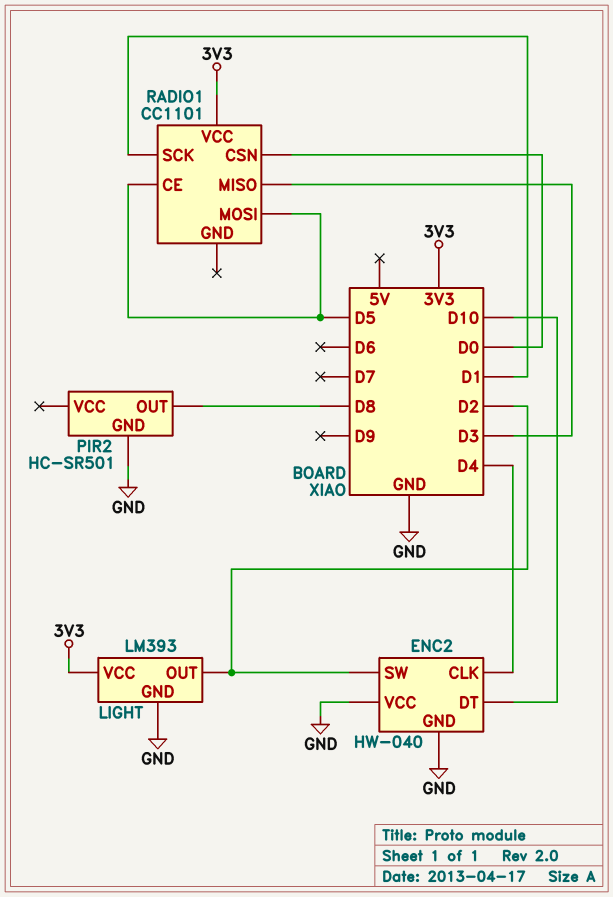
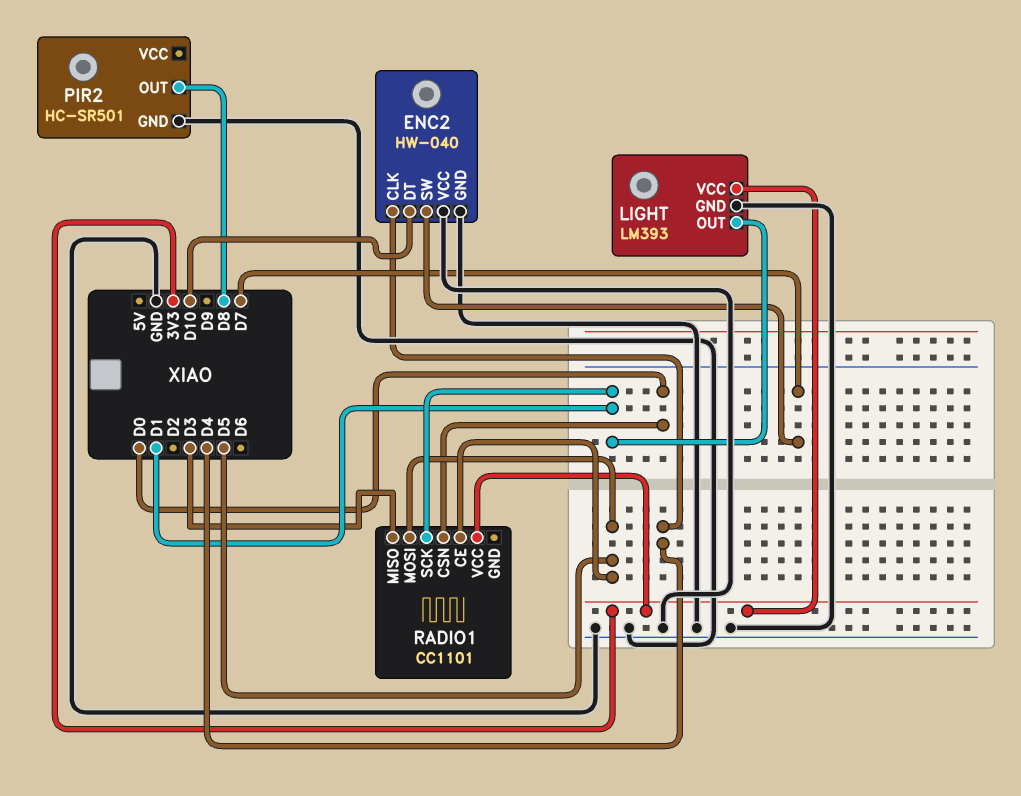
ENC2 pin SW: D2 -> D7
LIGHT pin OUT: D2 -> D1

